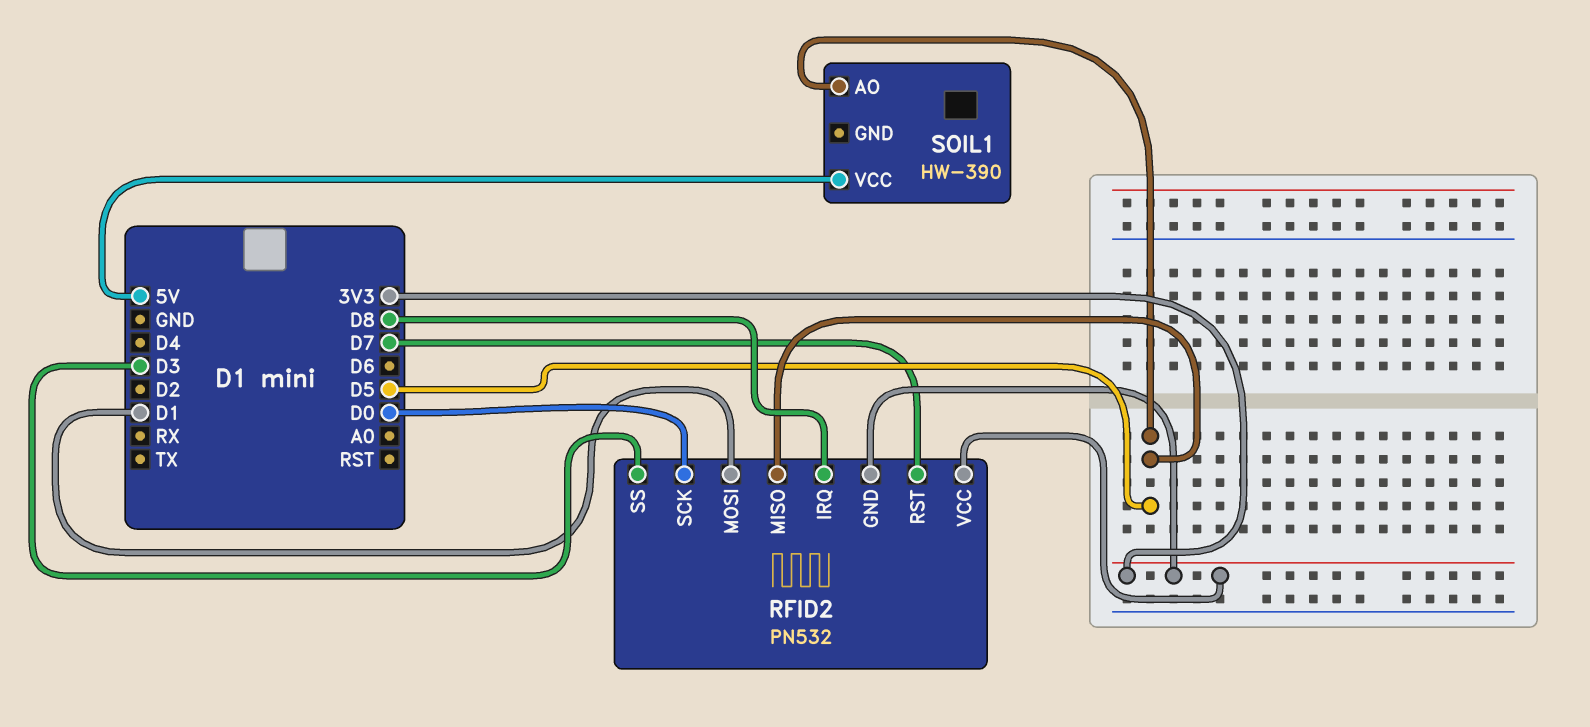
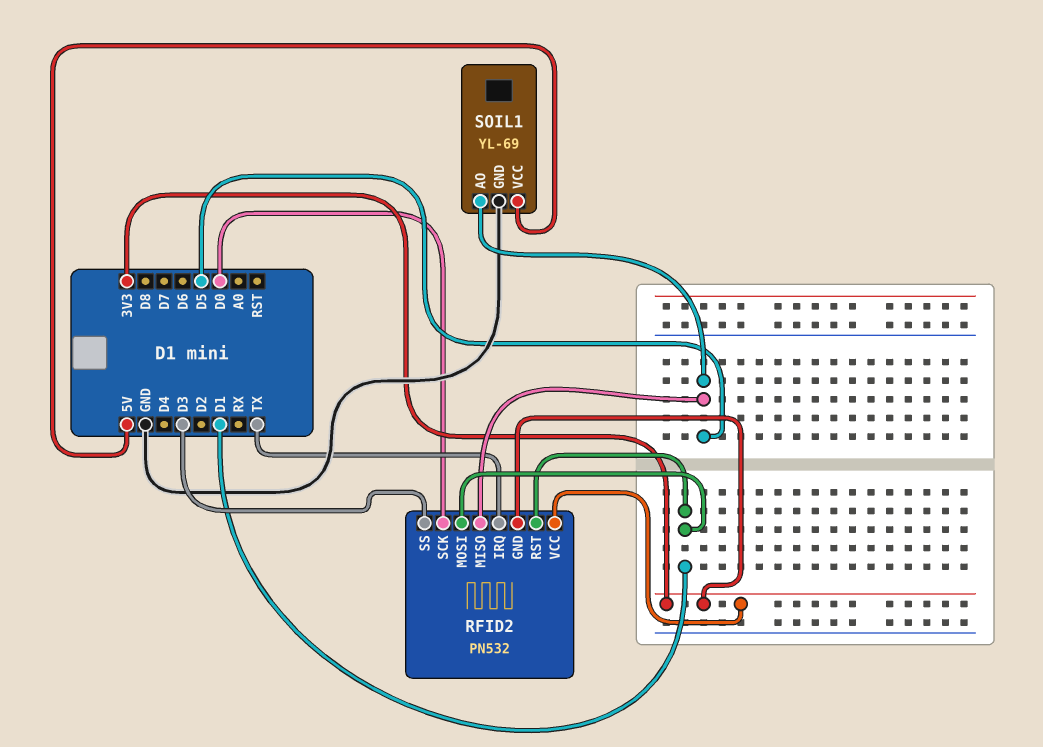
RFID2 pin IRQ: D8 -> TX
RFID2 pin RST: D7 -> D1
SOIL1: HW-390 -> YL-69
SOIL1 pin GND: none -> GND

